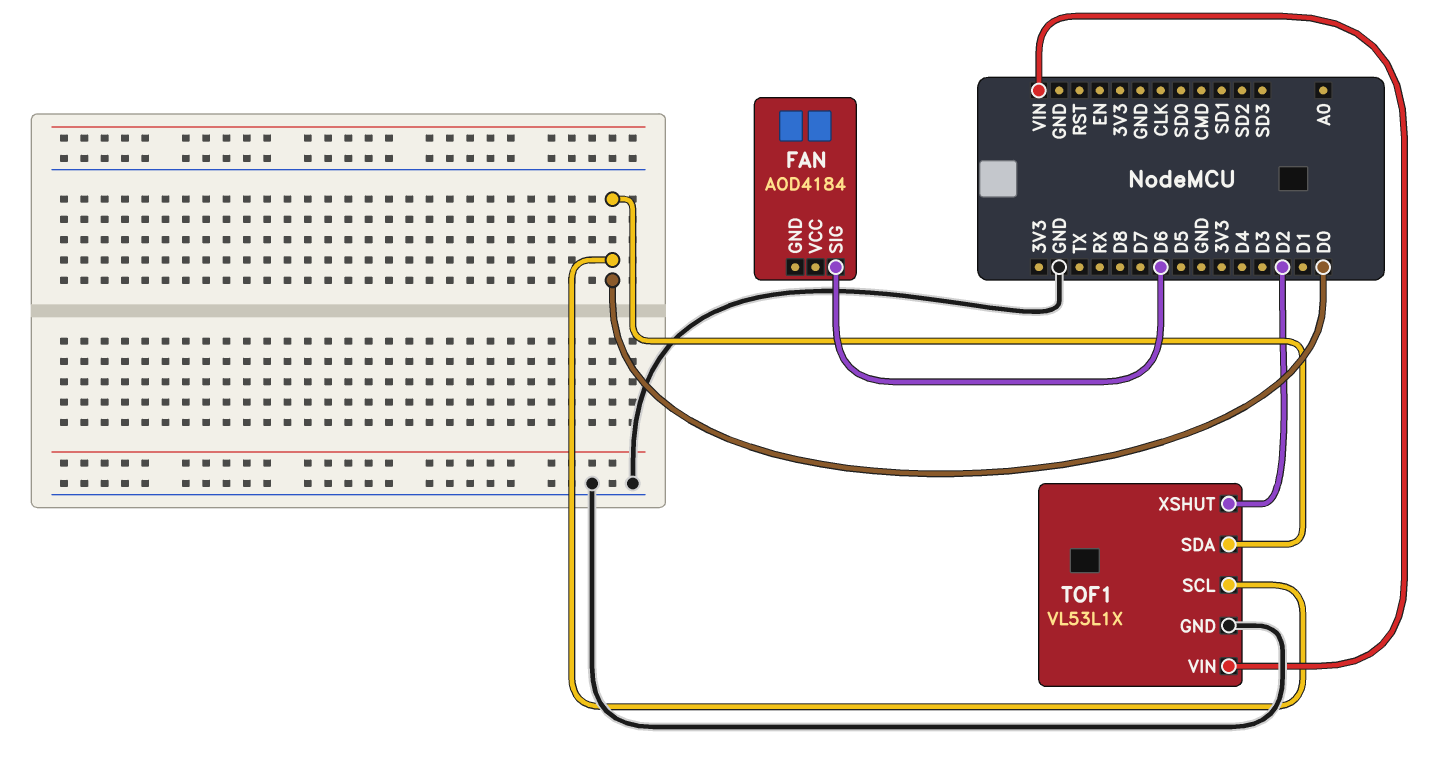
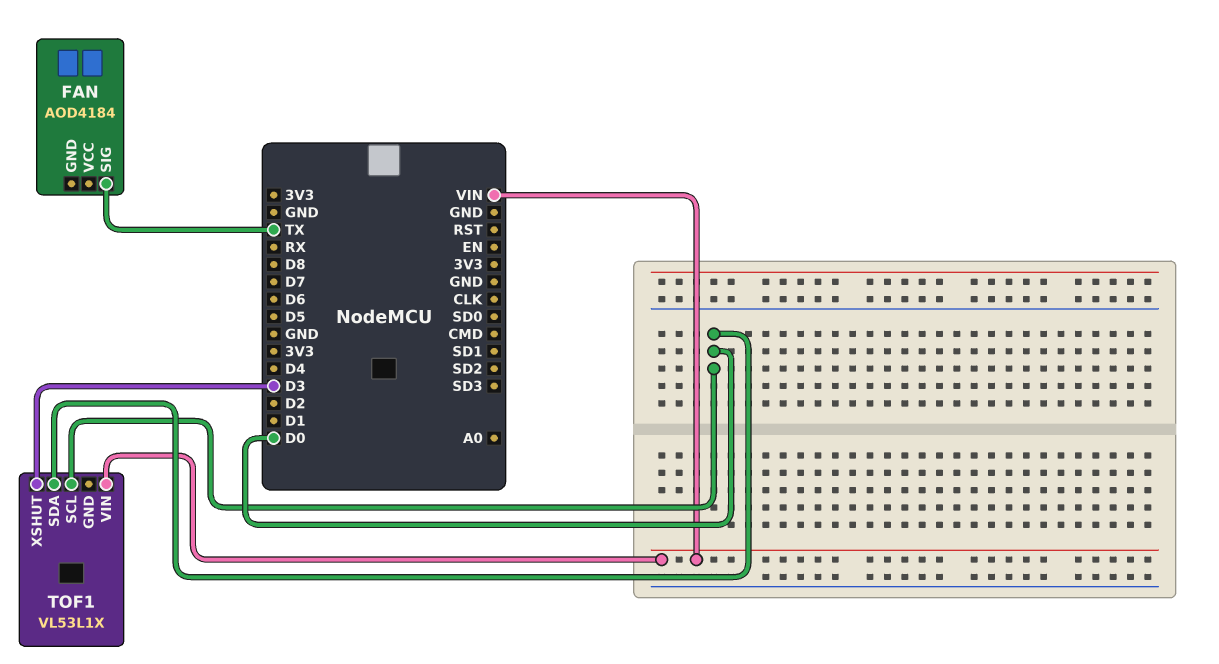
FAN pin SIG: D6 -> TX
TOF1 pin GND: GND -> none
TOF1 pin XSHUT: D2 -> D3

